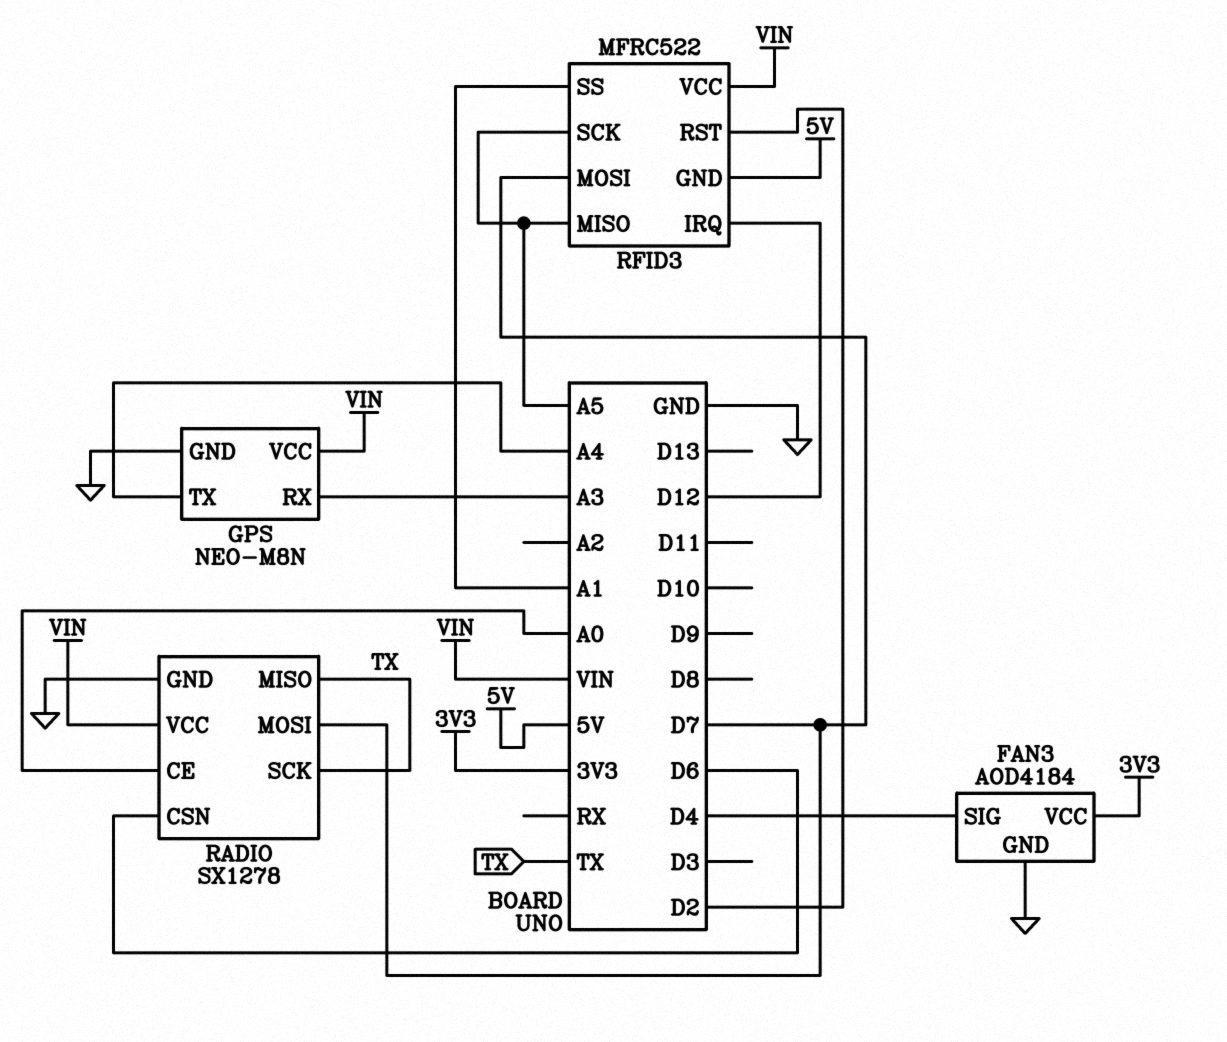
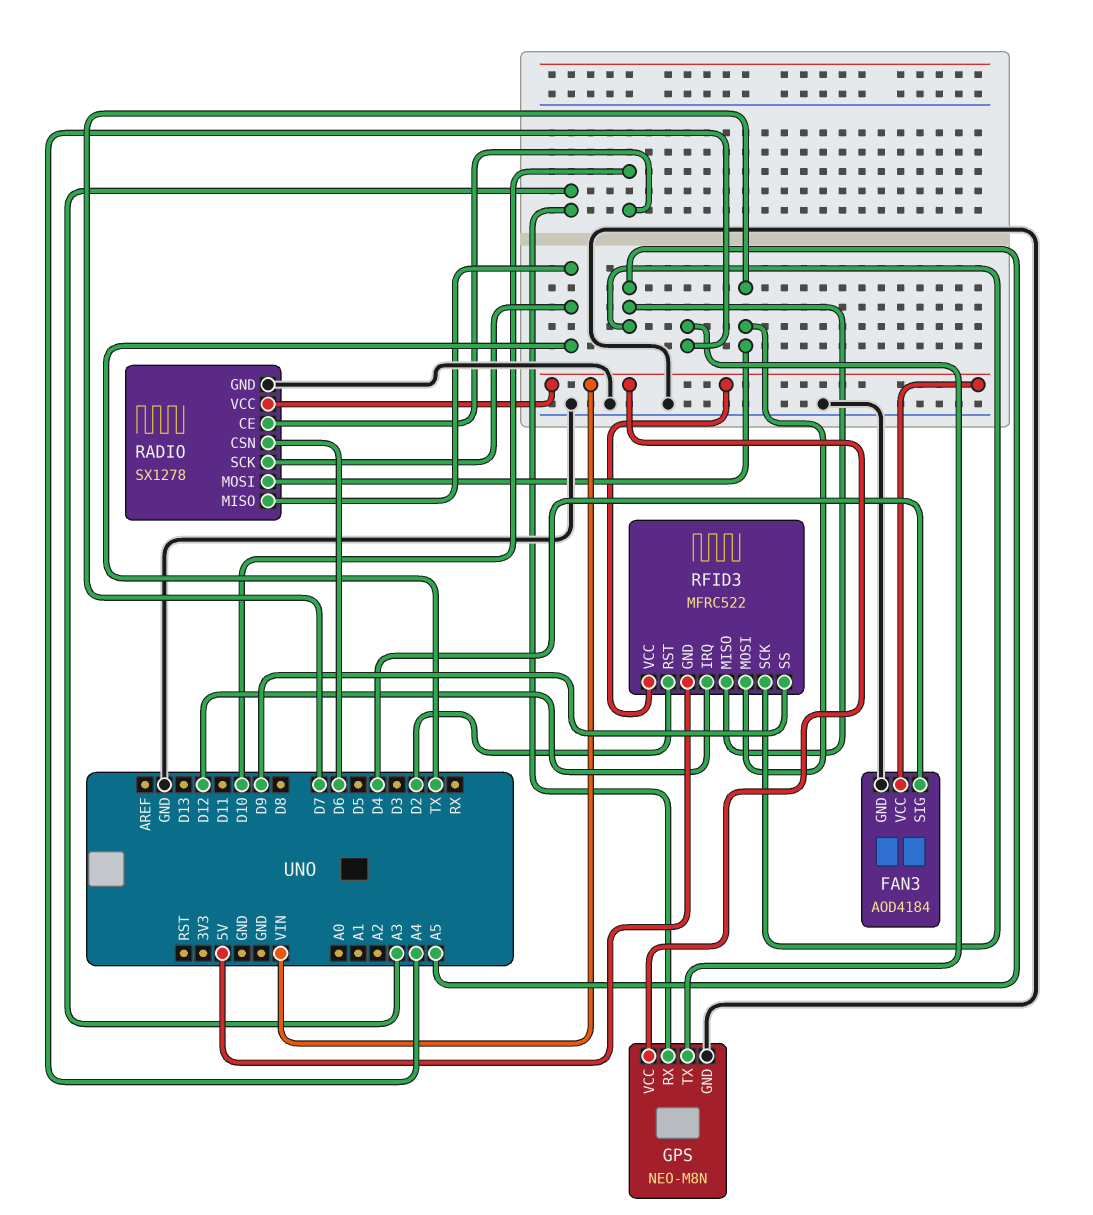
FAN3 pin VCC: 3V3 -> VIN
RADIO pin CE: A0 -> D10
RFID3 pin SS: A1 -> D9

